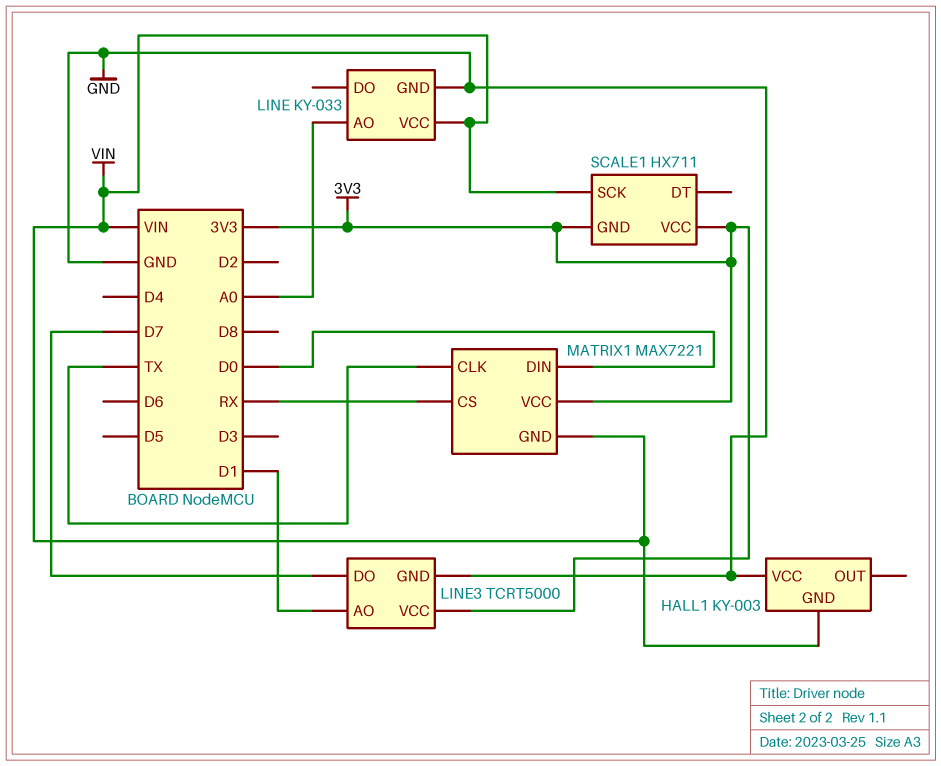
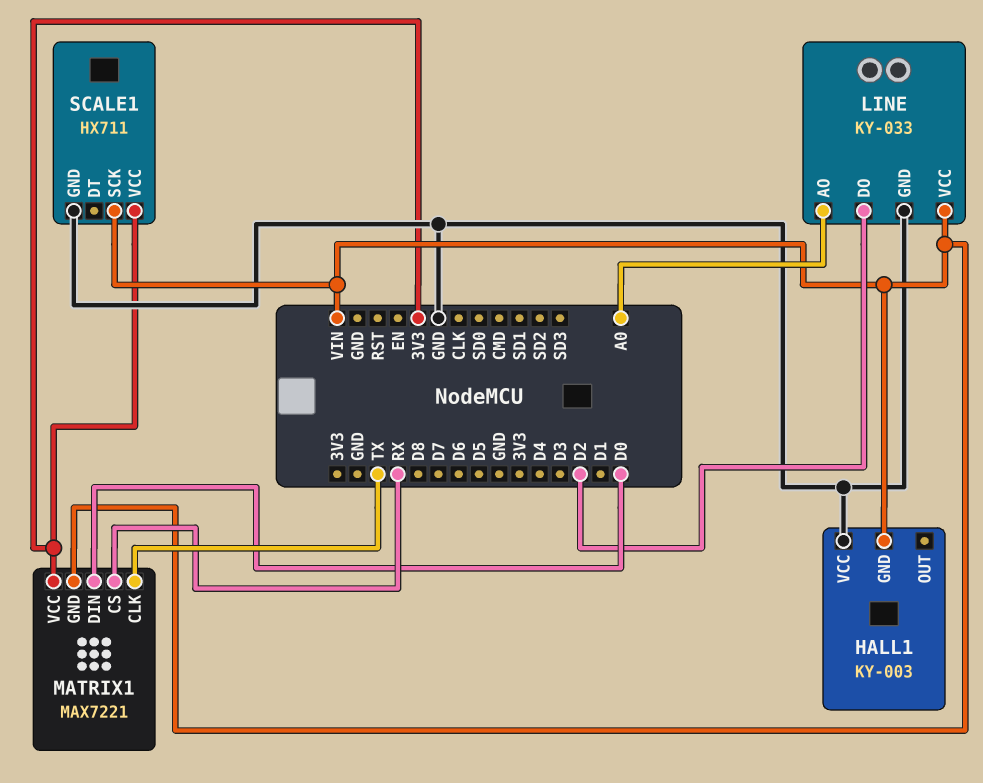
LINE pin DO: none -> D2
LINE3: TCRT5000 -> none
LINE3 pin AO: D1 -> none
LINE3 pin DO: D7 -> none
LINE3 pin GND: GND -> none
LINE3 pin VCC: 3V3 -> none
SCALE1 pin GND: 3V3 -> GND

